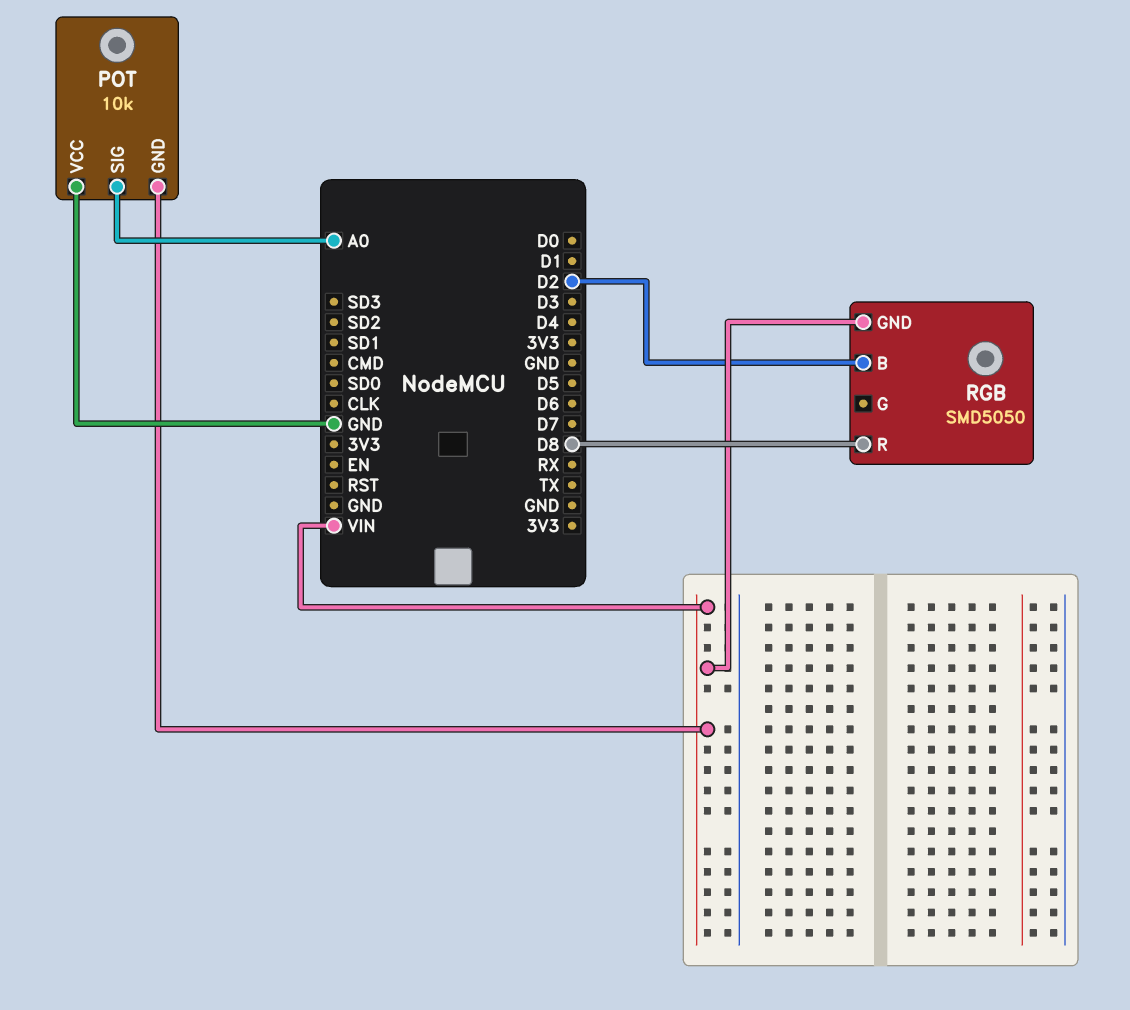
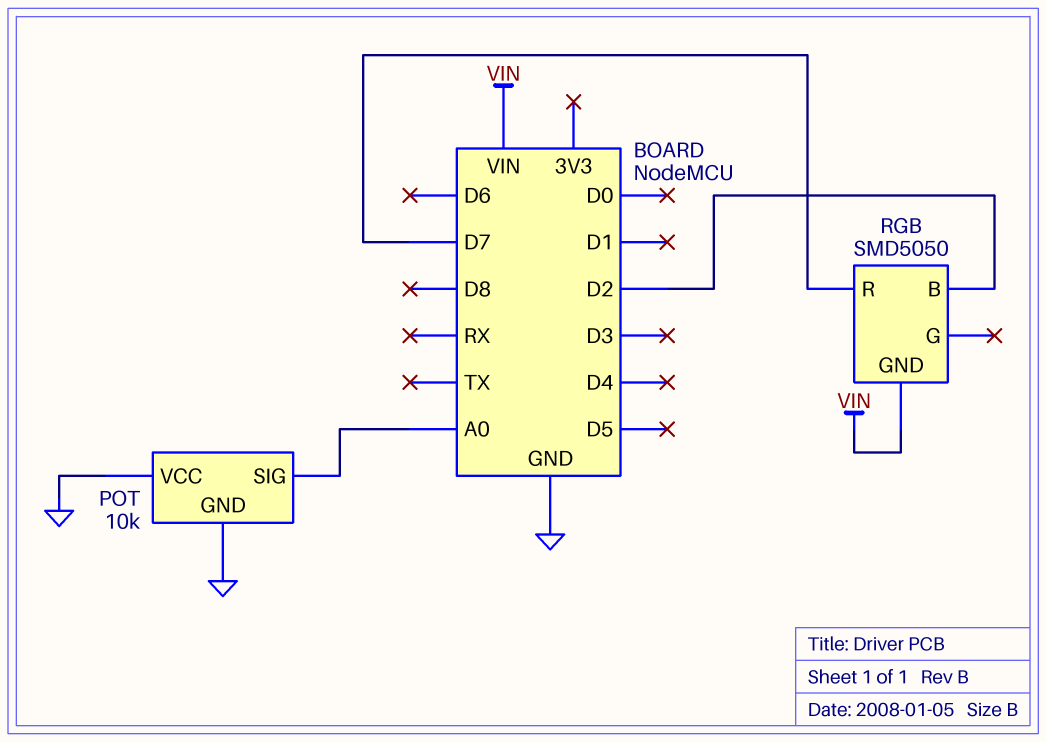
POT pin GND: VIN -> GND
RGB pin R: D8 -> D7

